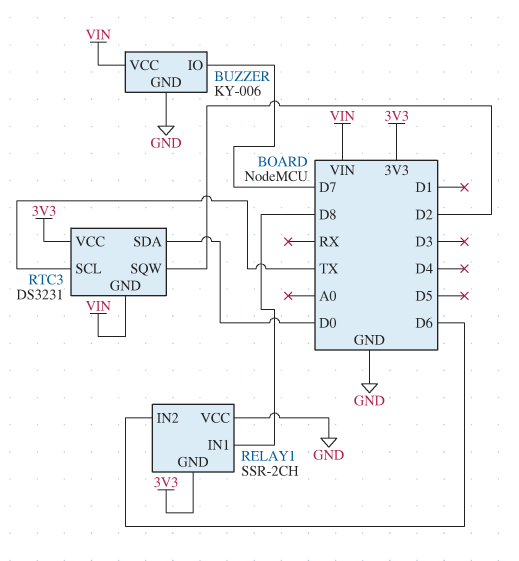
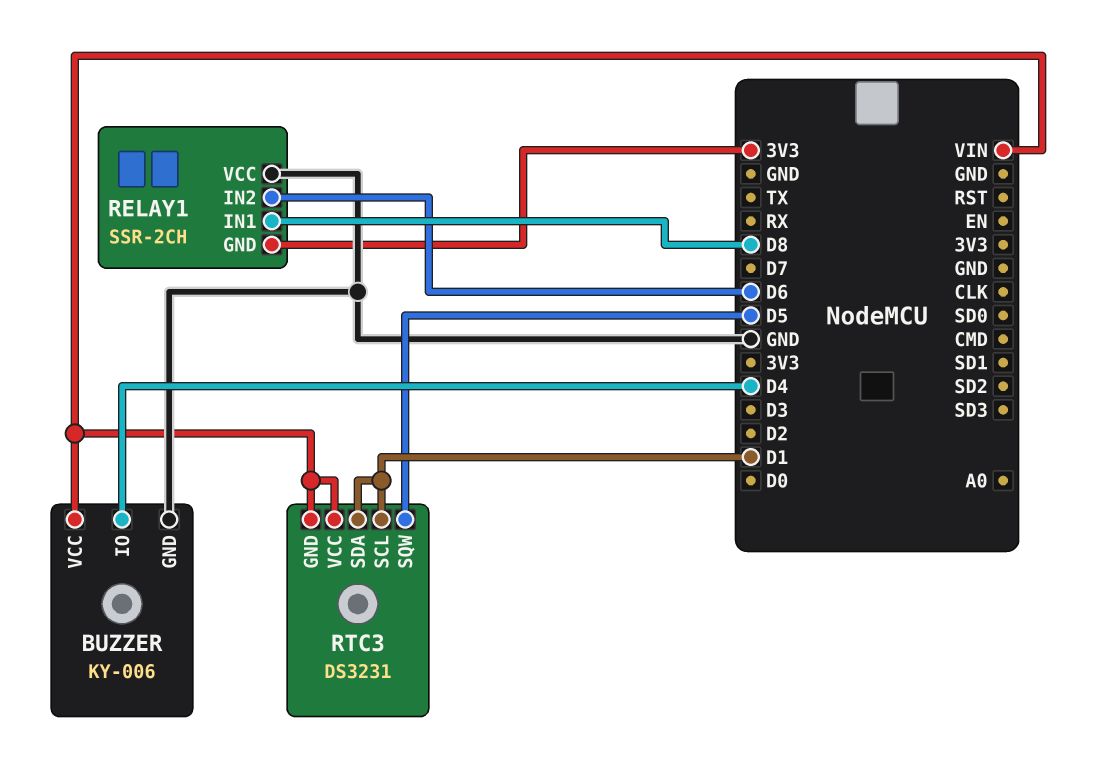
BUZZER pin IO: D7 -> D4
RTC3 pin SCL: TX -> D1
RTC3 pin SDA: D0 -> D1
RTC3 pin SQW: D2 -> D5
RTC3 pin VCC: 3V3 -> VIN

